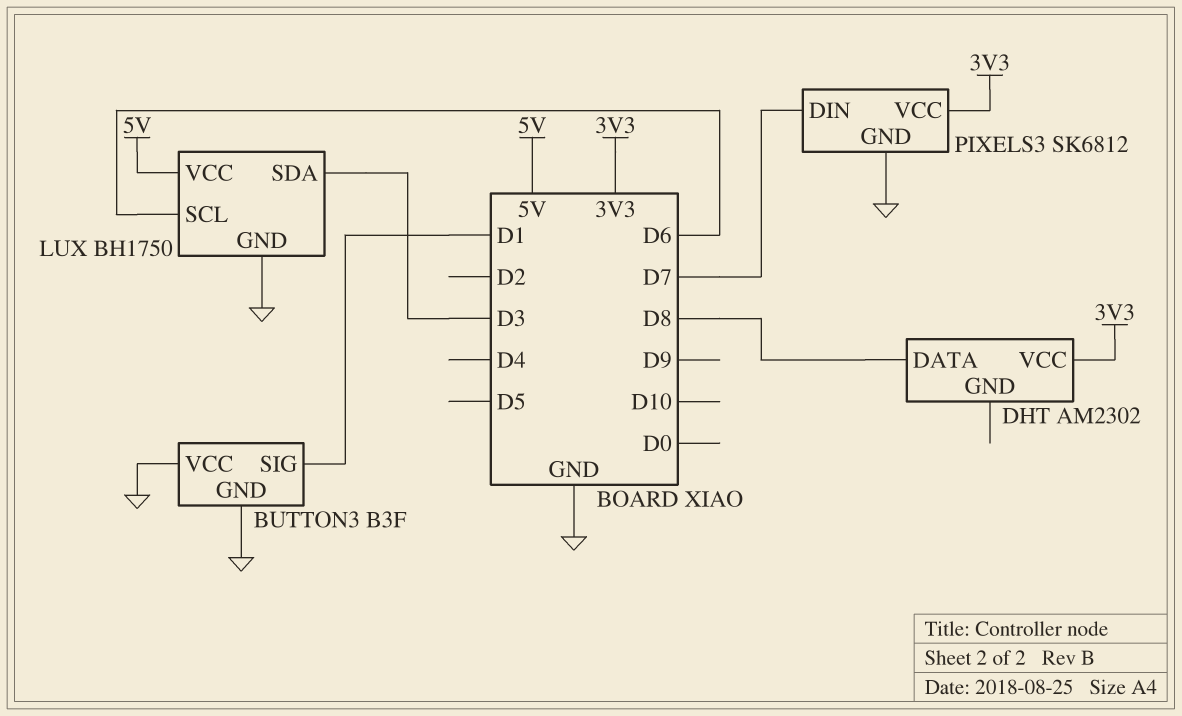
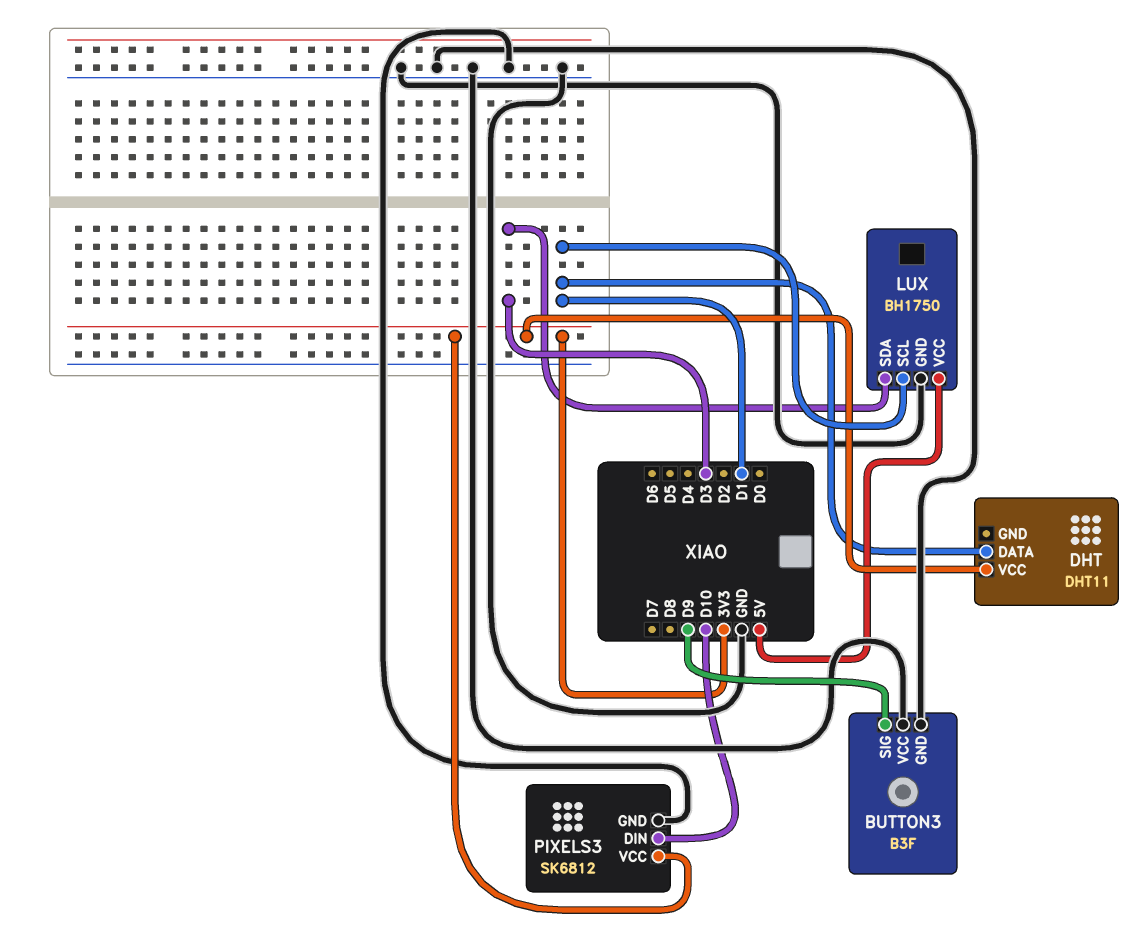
BUTTON3 pin SIG: D1 -> D9
DHT: AM2302 -> DHT11
DHT pin DATA: D8 -> D1
LUX pin SCL: D6 -> D1
PIXELS3 pin DIN: D7 -> D10

